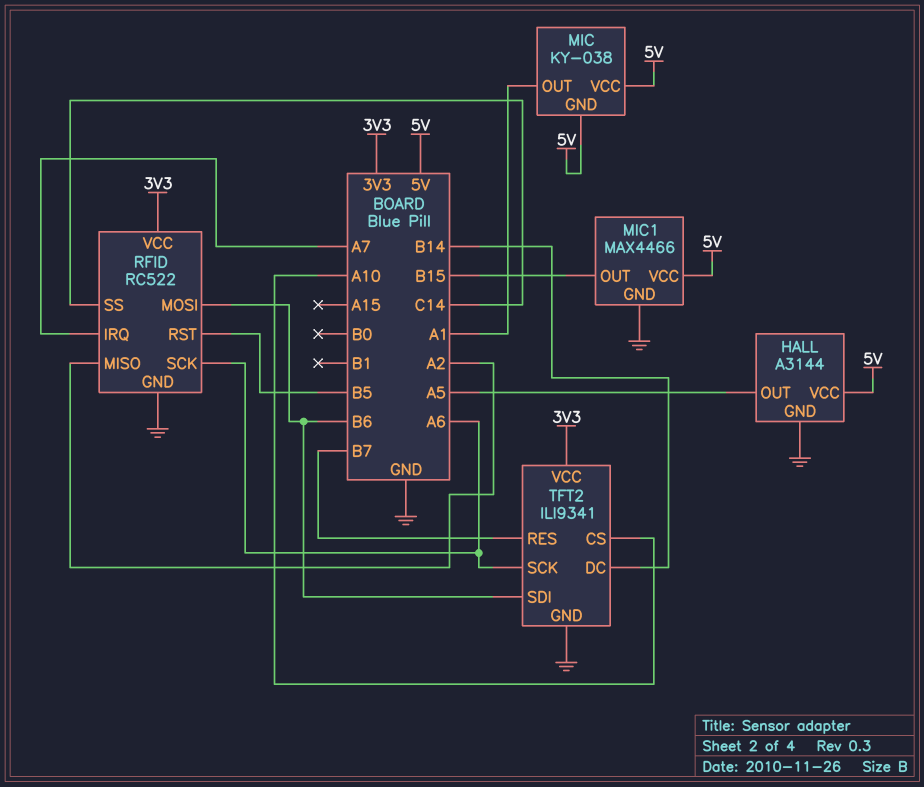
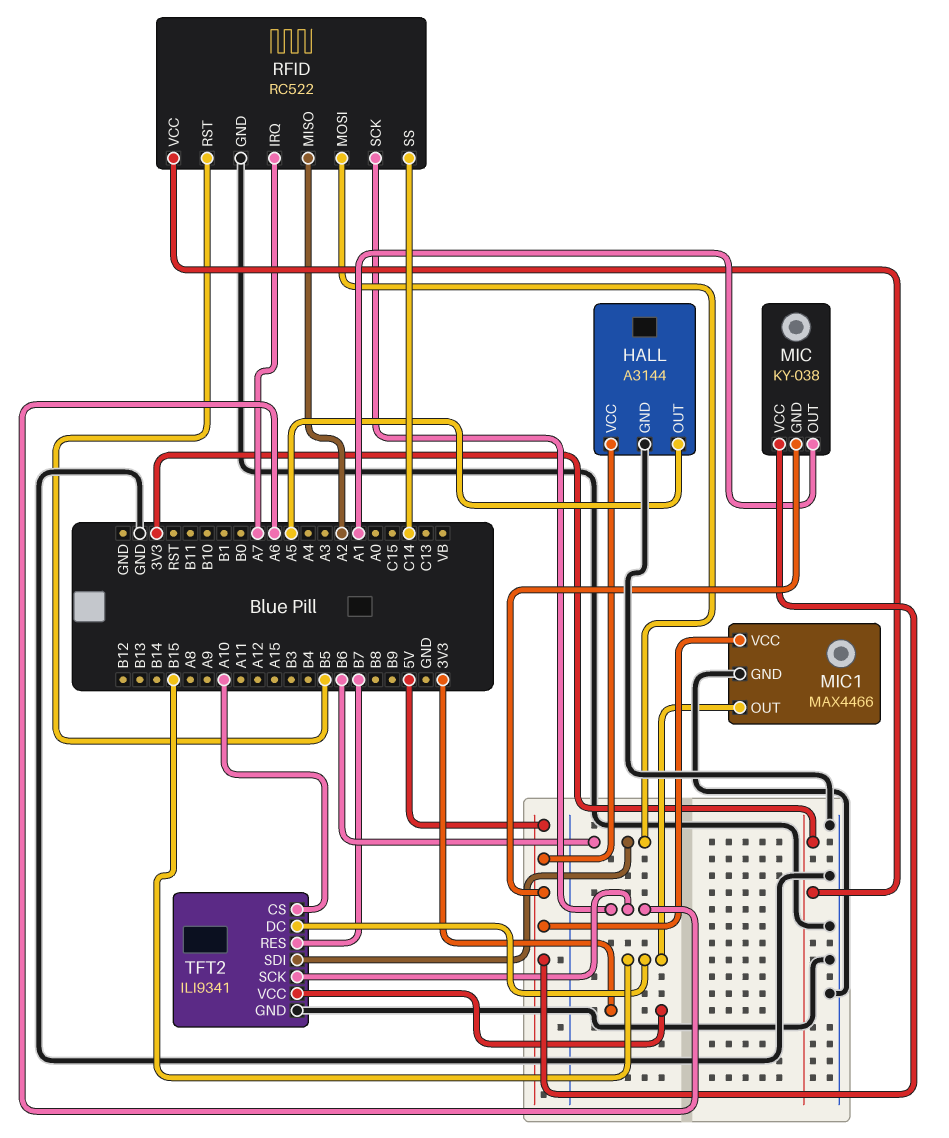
TFT2 pin DC: B14 -> B15

